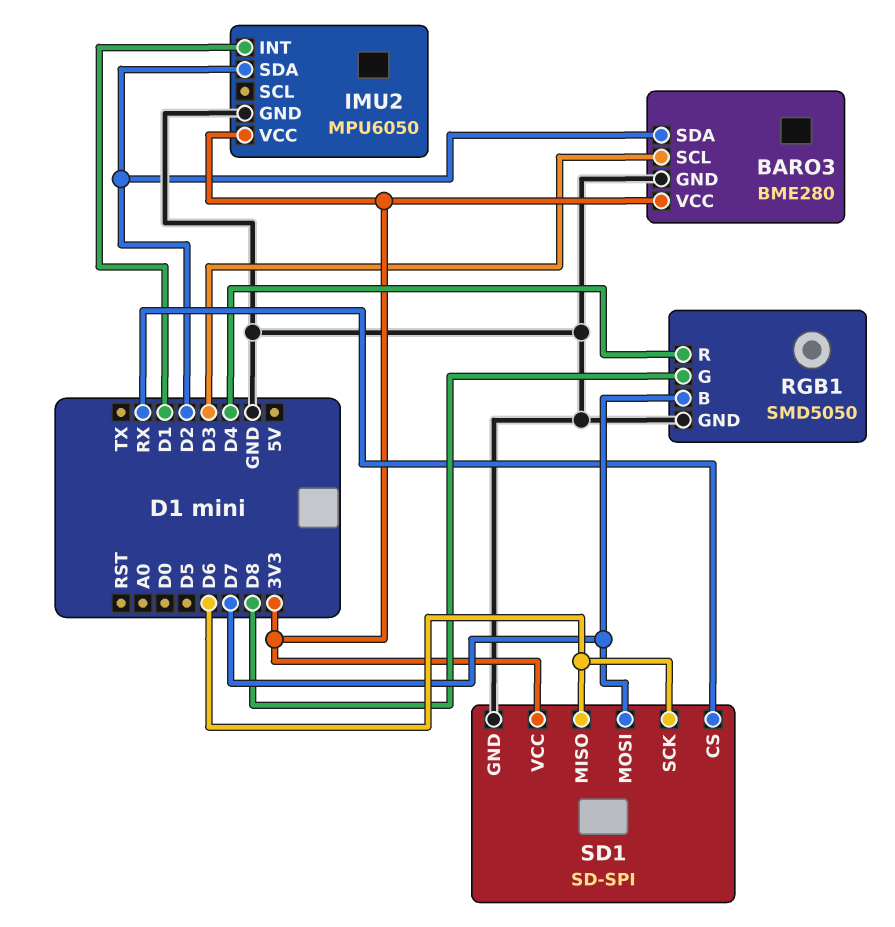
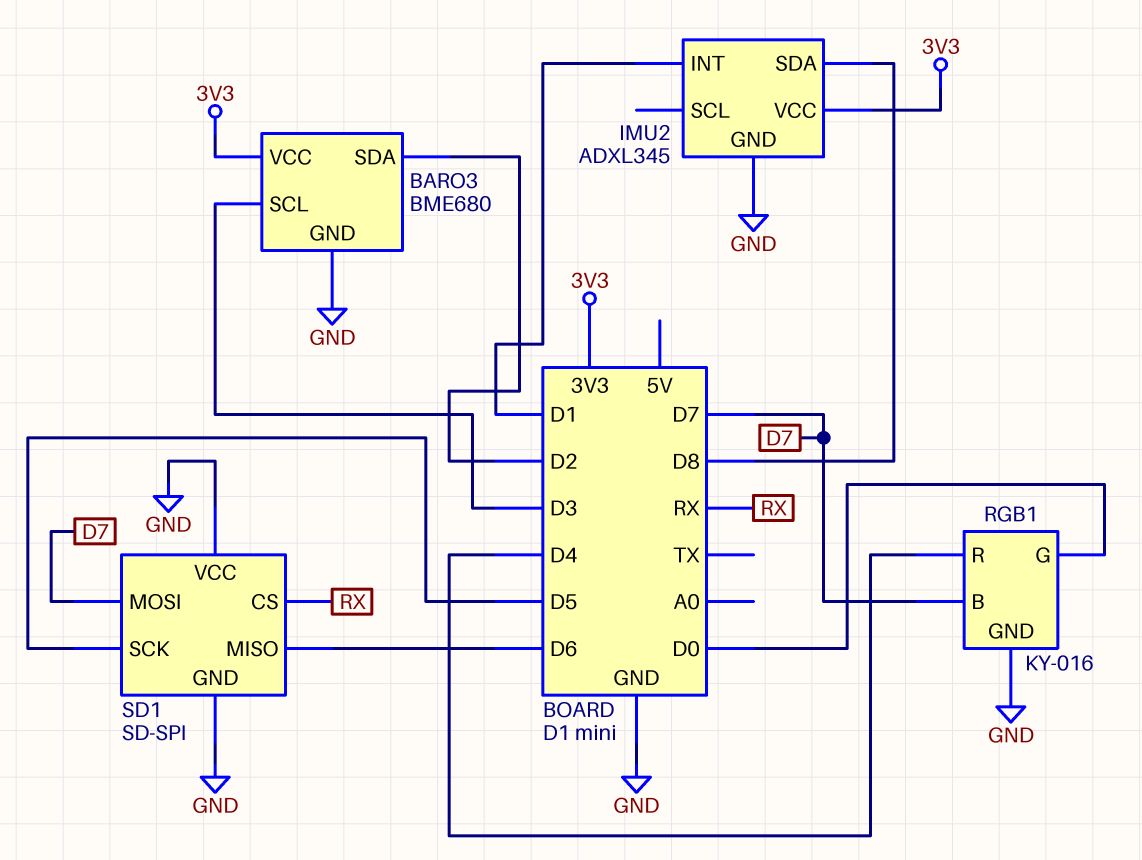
BARO3: BME280 -> BME680
IMU2: MPU6050 -> ADXL345
IMU2 pin SDA: D2 -> D8
RGB1: SMD5050 -> KY-016
RGB1 pin G: D8 -> D0
SD1 pin SCK: D6 -> D5
SD1 pin VCC: 3V3 -> GND

